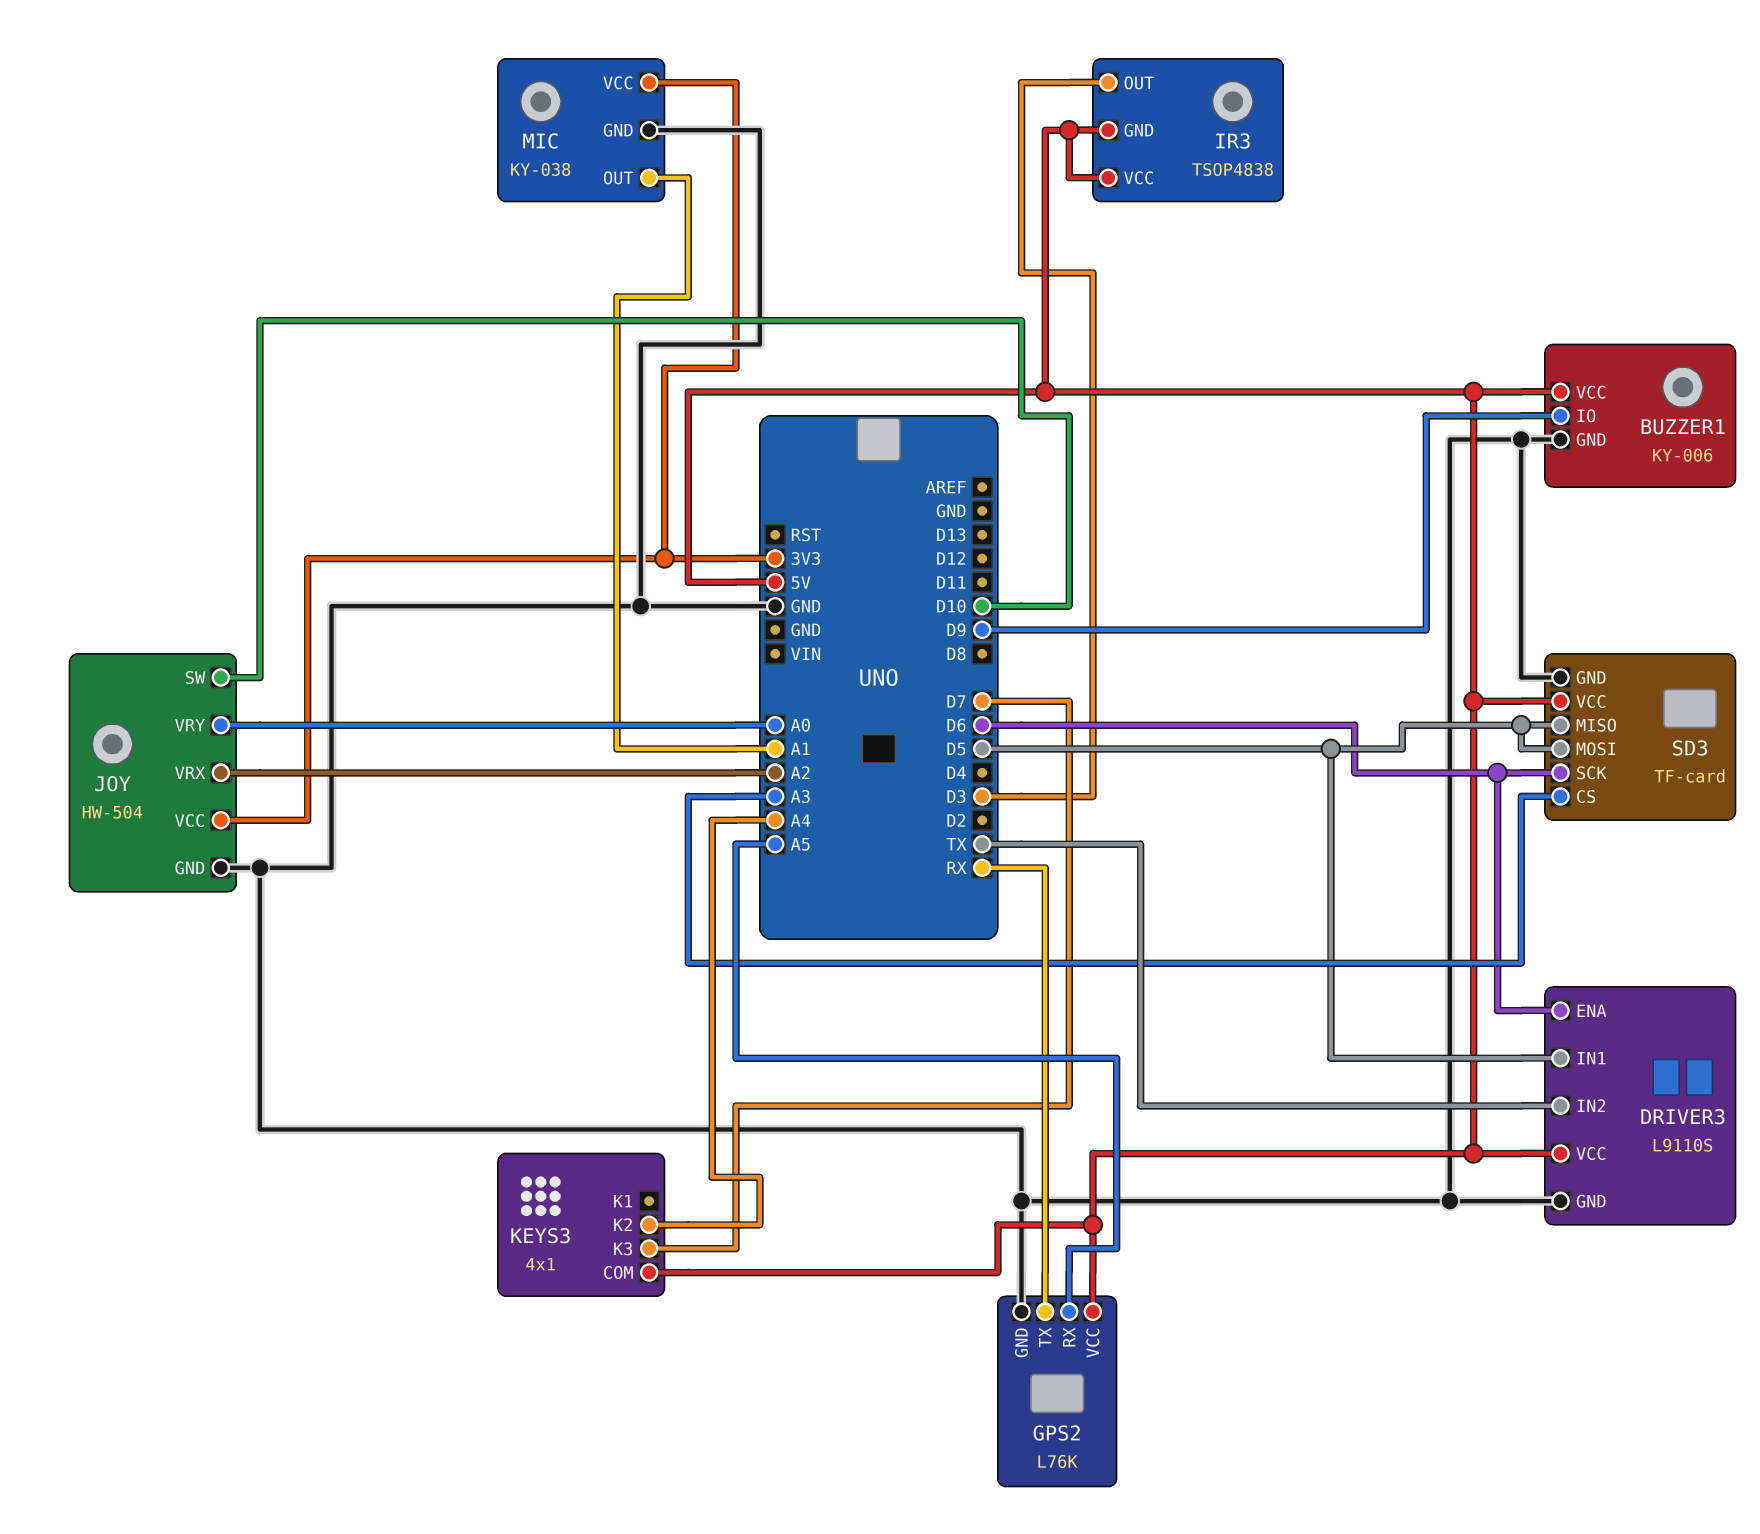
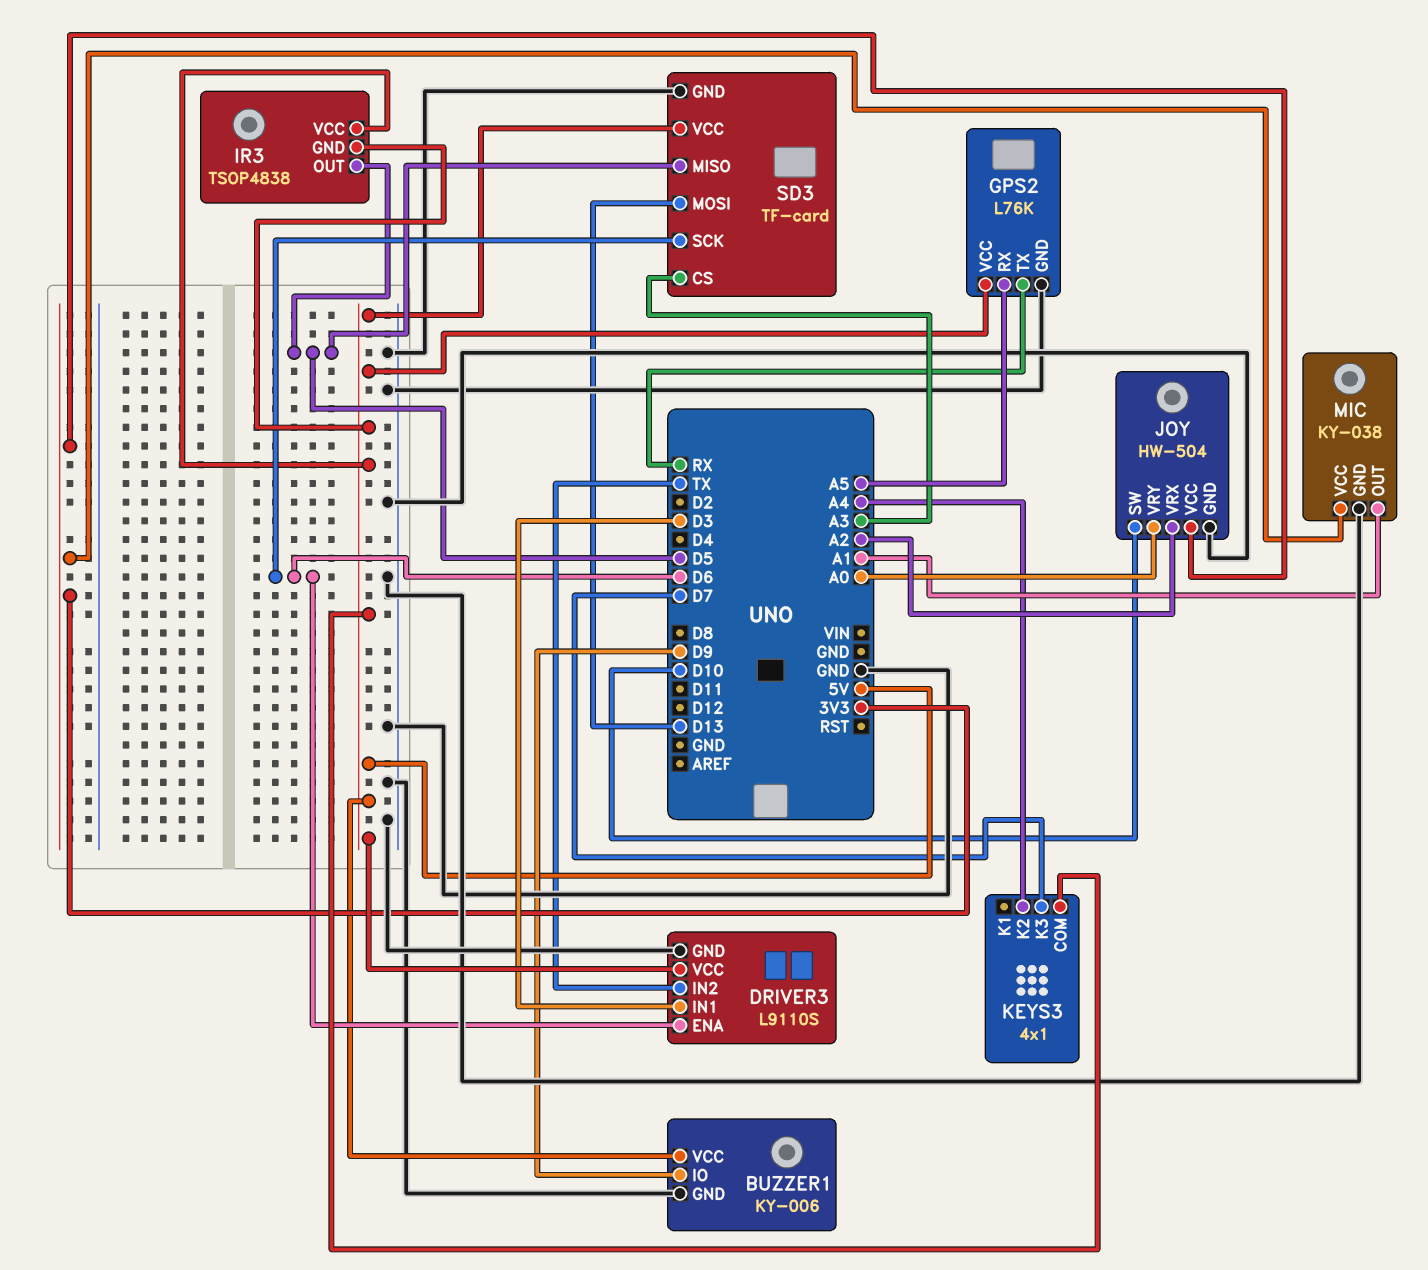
DRIVER3 pin IN1: D5 -> D3
IR3 pin OUT: D3 -> D5
SD3 pin MOSI: D5 -> D13

